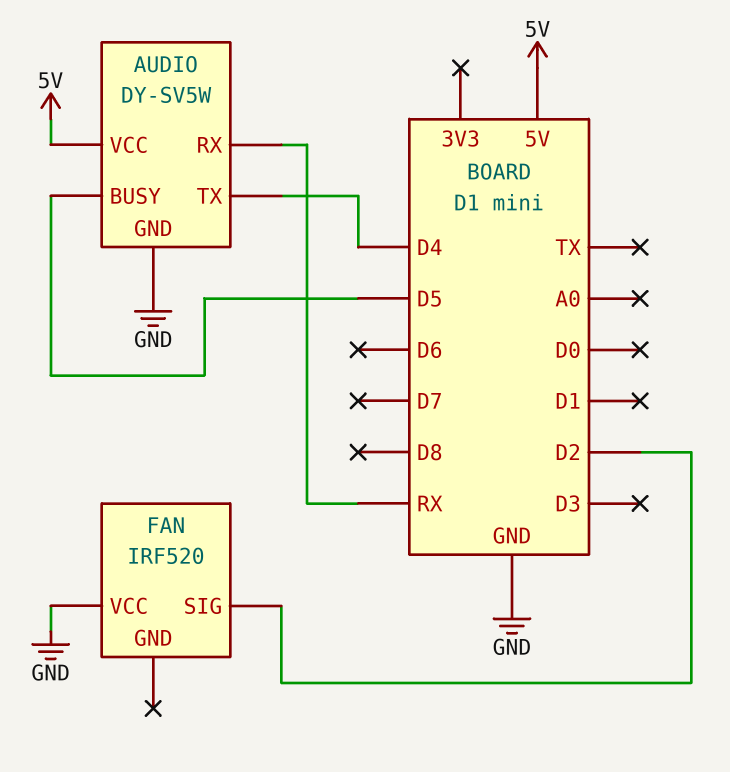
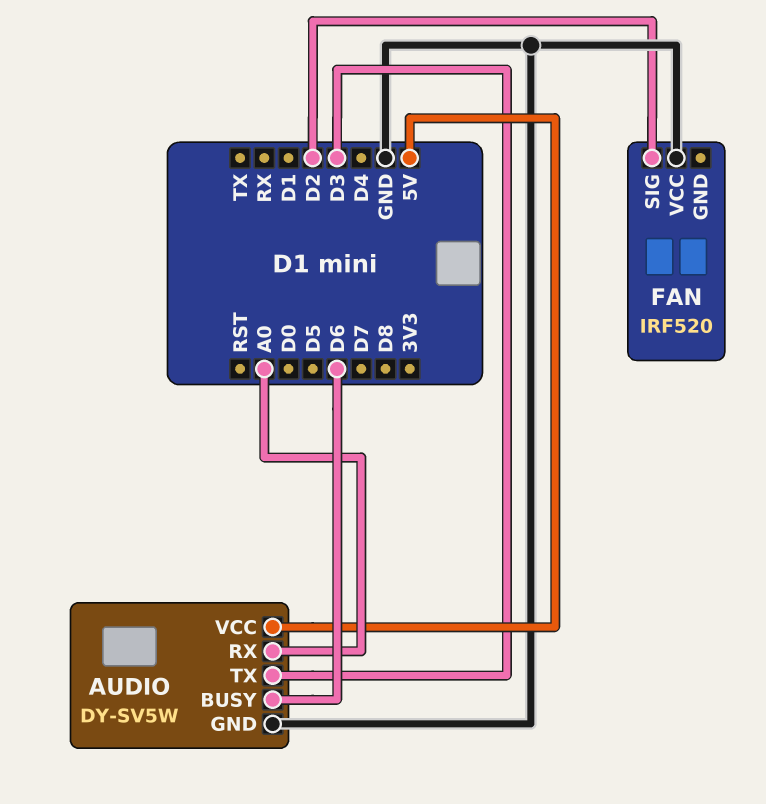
AUDIO pin BUSY: D5 -> D6
AUDIO pin RX: RX -> A0
AUDIO pin TX: D4 -> D3

